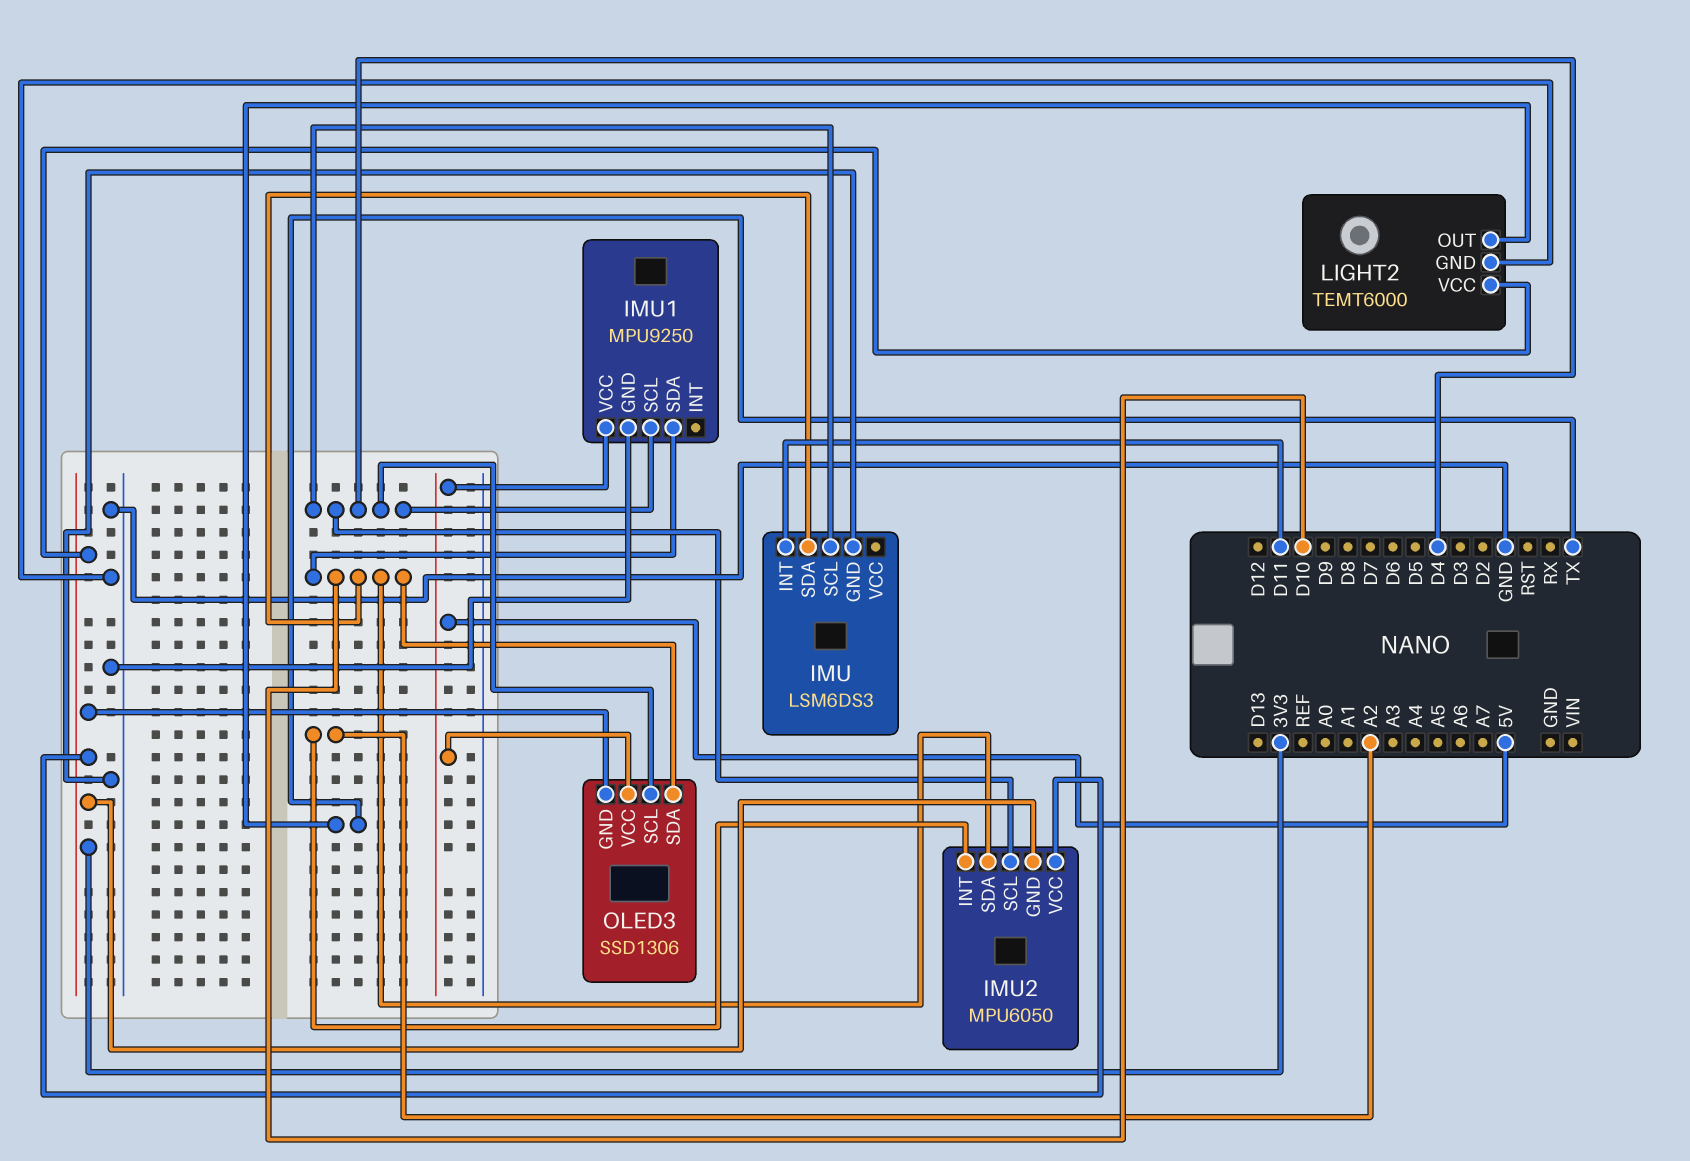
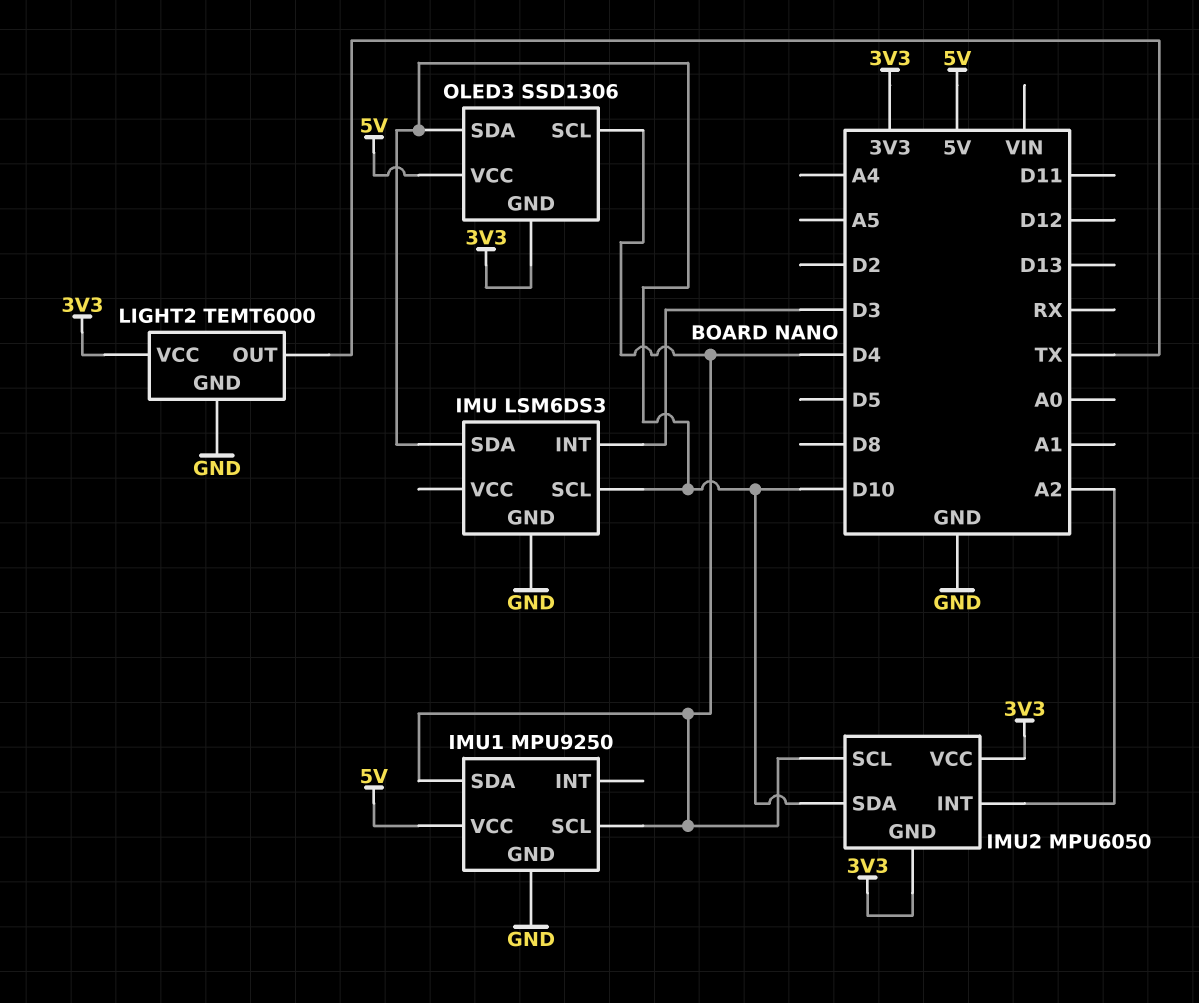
IMU pin INT: D11 -> D3
IMU pin SCL: D4 -> D10
IMU1 pin SDA: D10 -> D4

